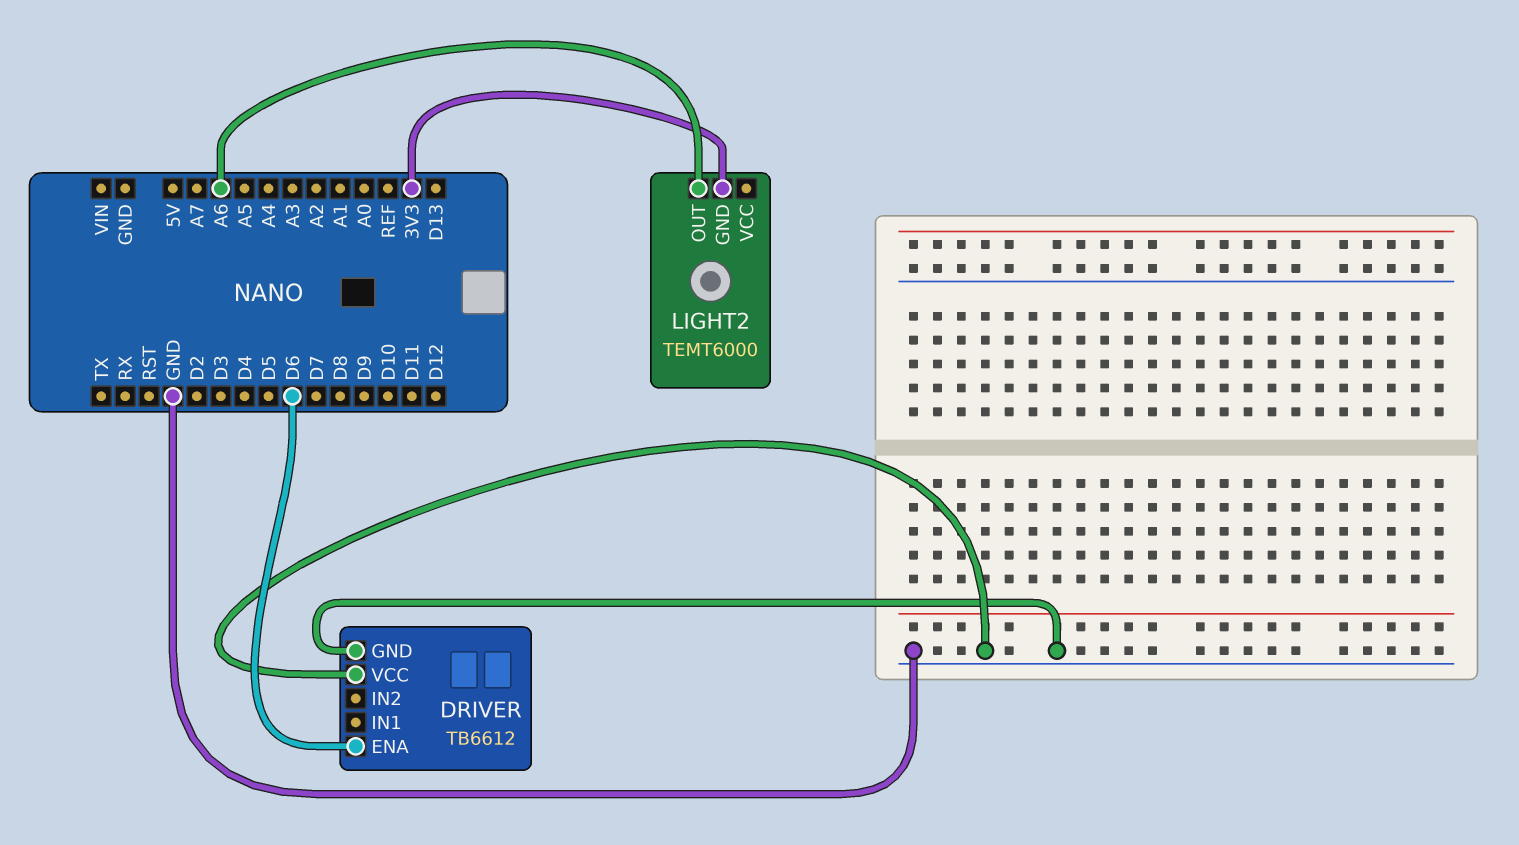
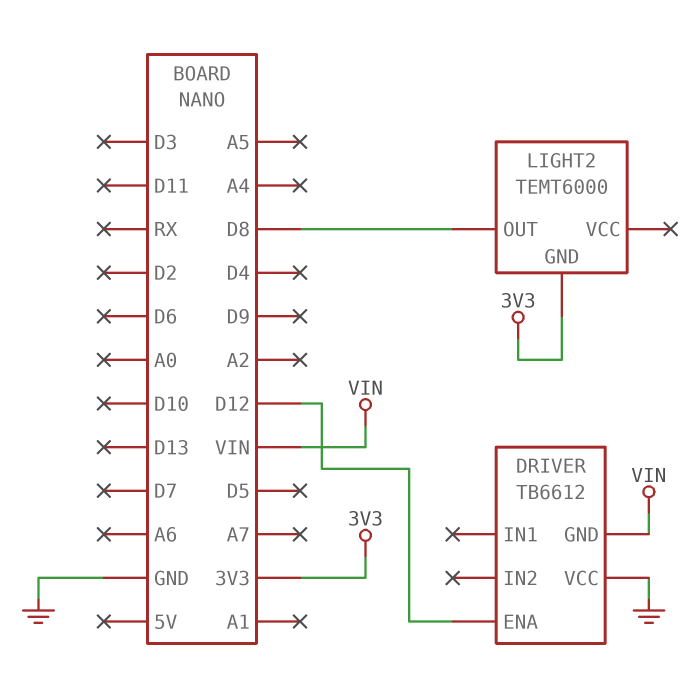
DRIVER pin ENA: D6 -> D12
DRIVER pin GND: GND -> VIN
LIGHT2 pin OUT: A6 -> D8

